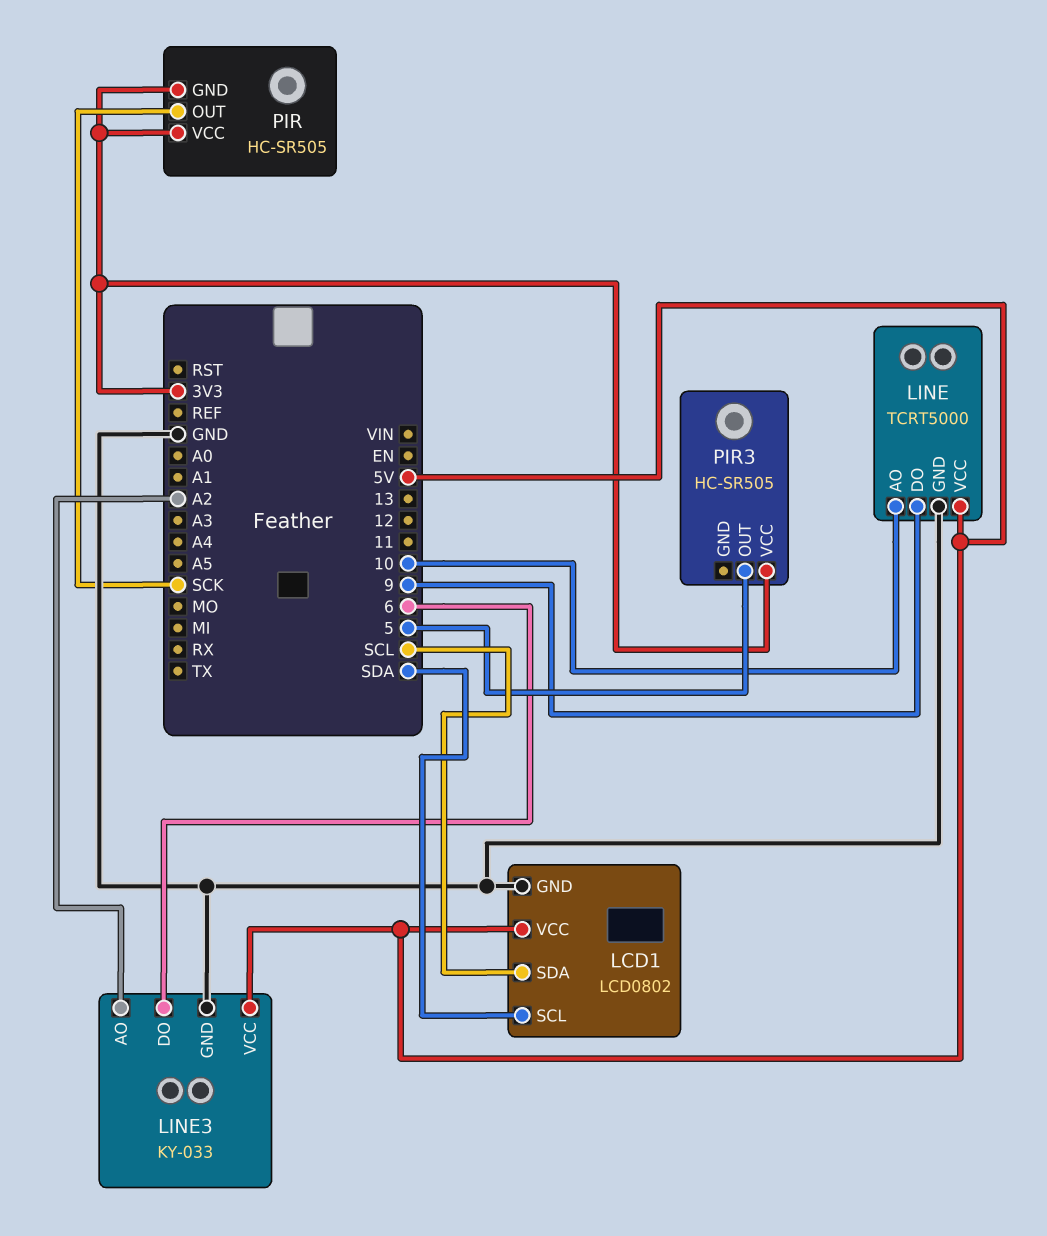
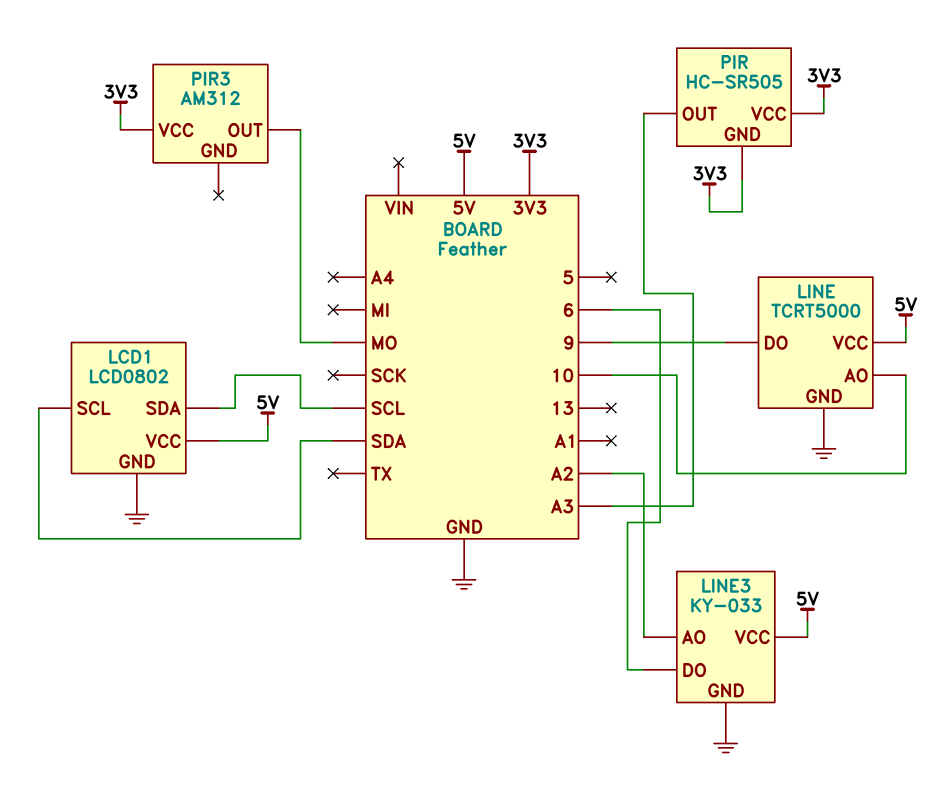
PIR pin OUT: SCK -> A3
PIR3: HC-SR505 -> AM312
PIR3 pin OUT: 5 -> MO

